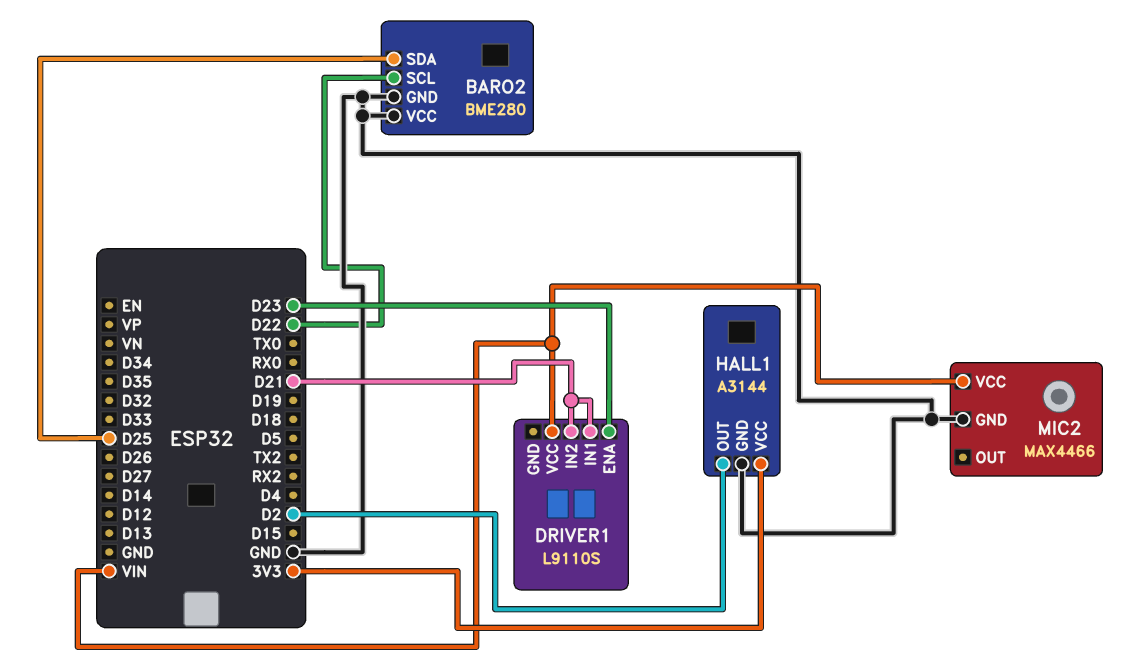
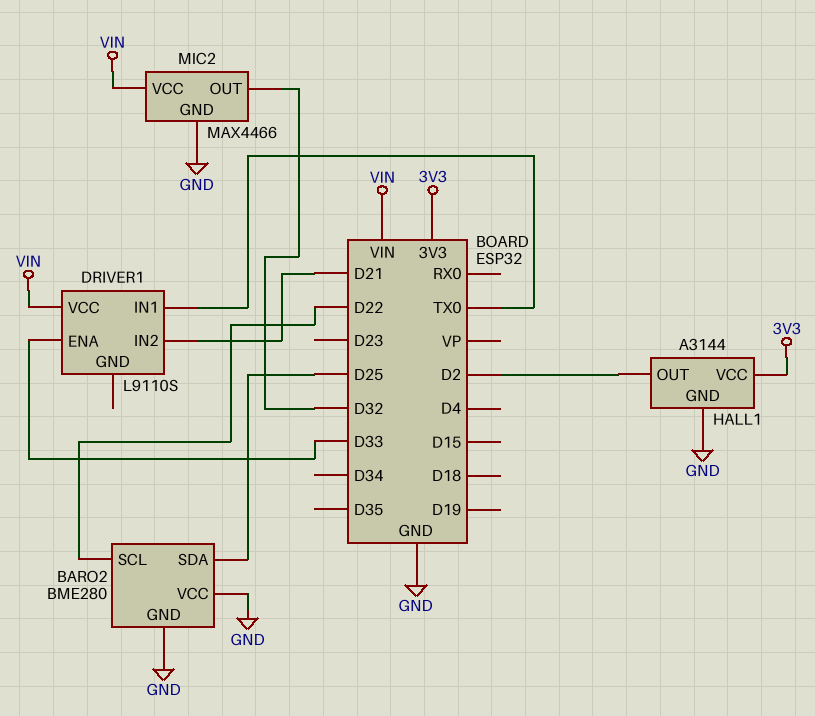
DRIVER1 pin ENA: D23 -> D33
DRIVER1 pin IN1: D21 -> TX0
MIC2 pin OUT: none -> D32

